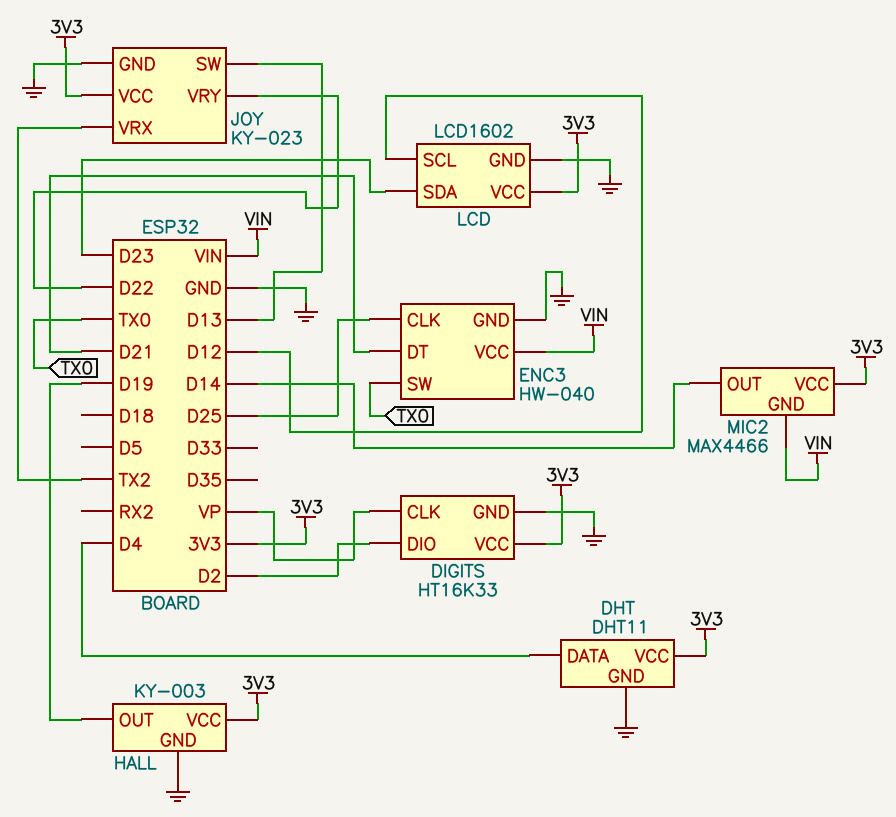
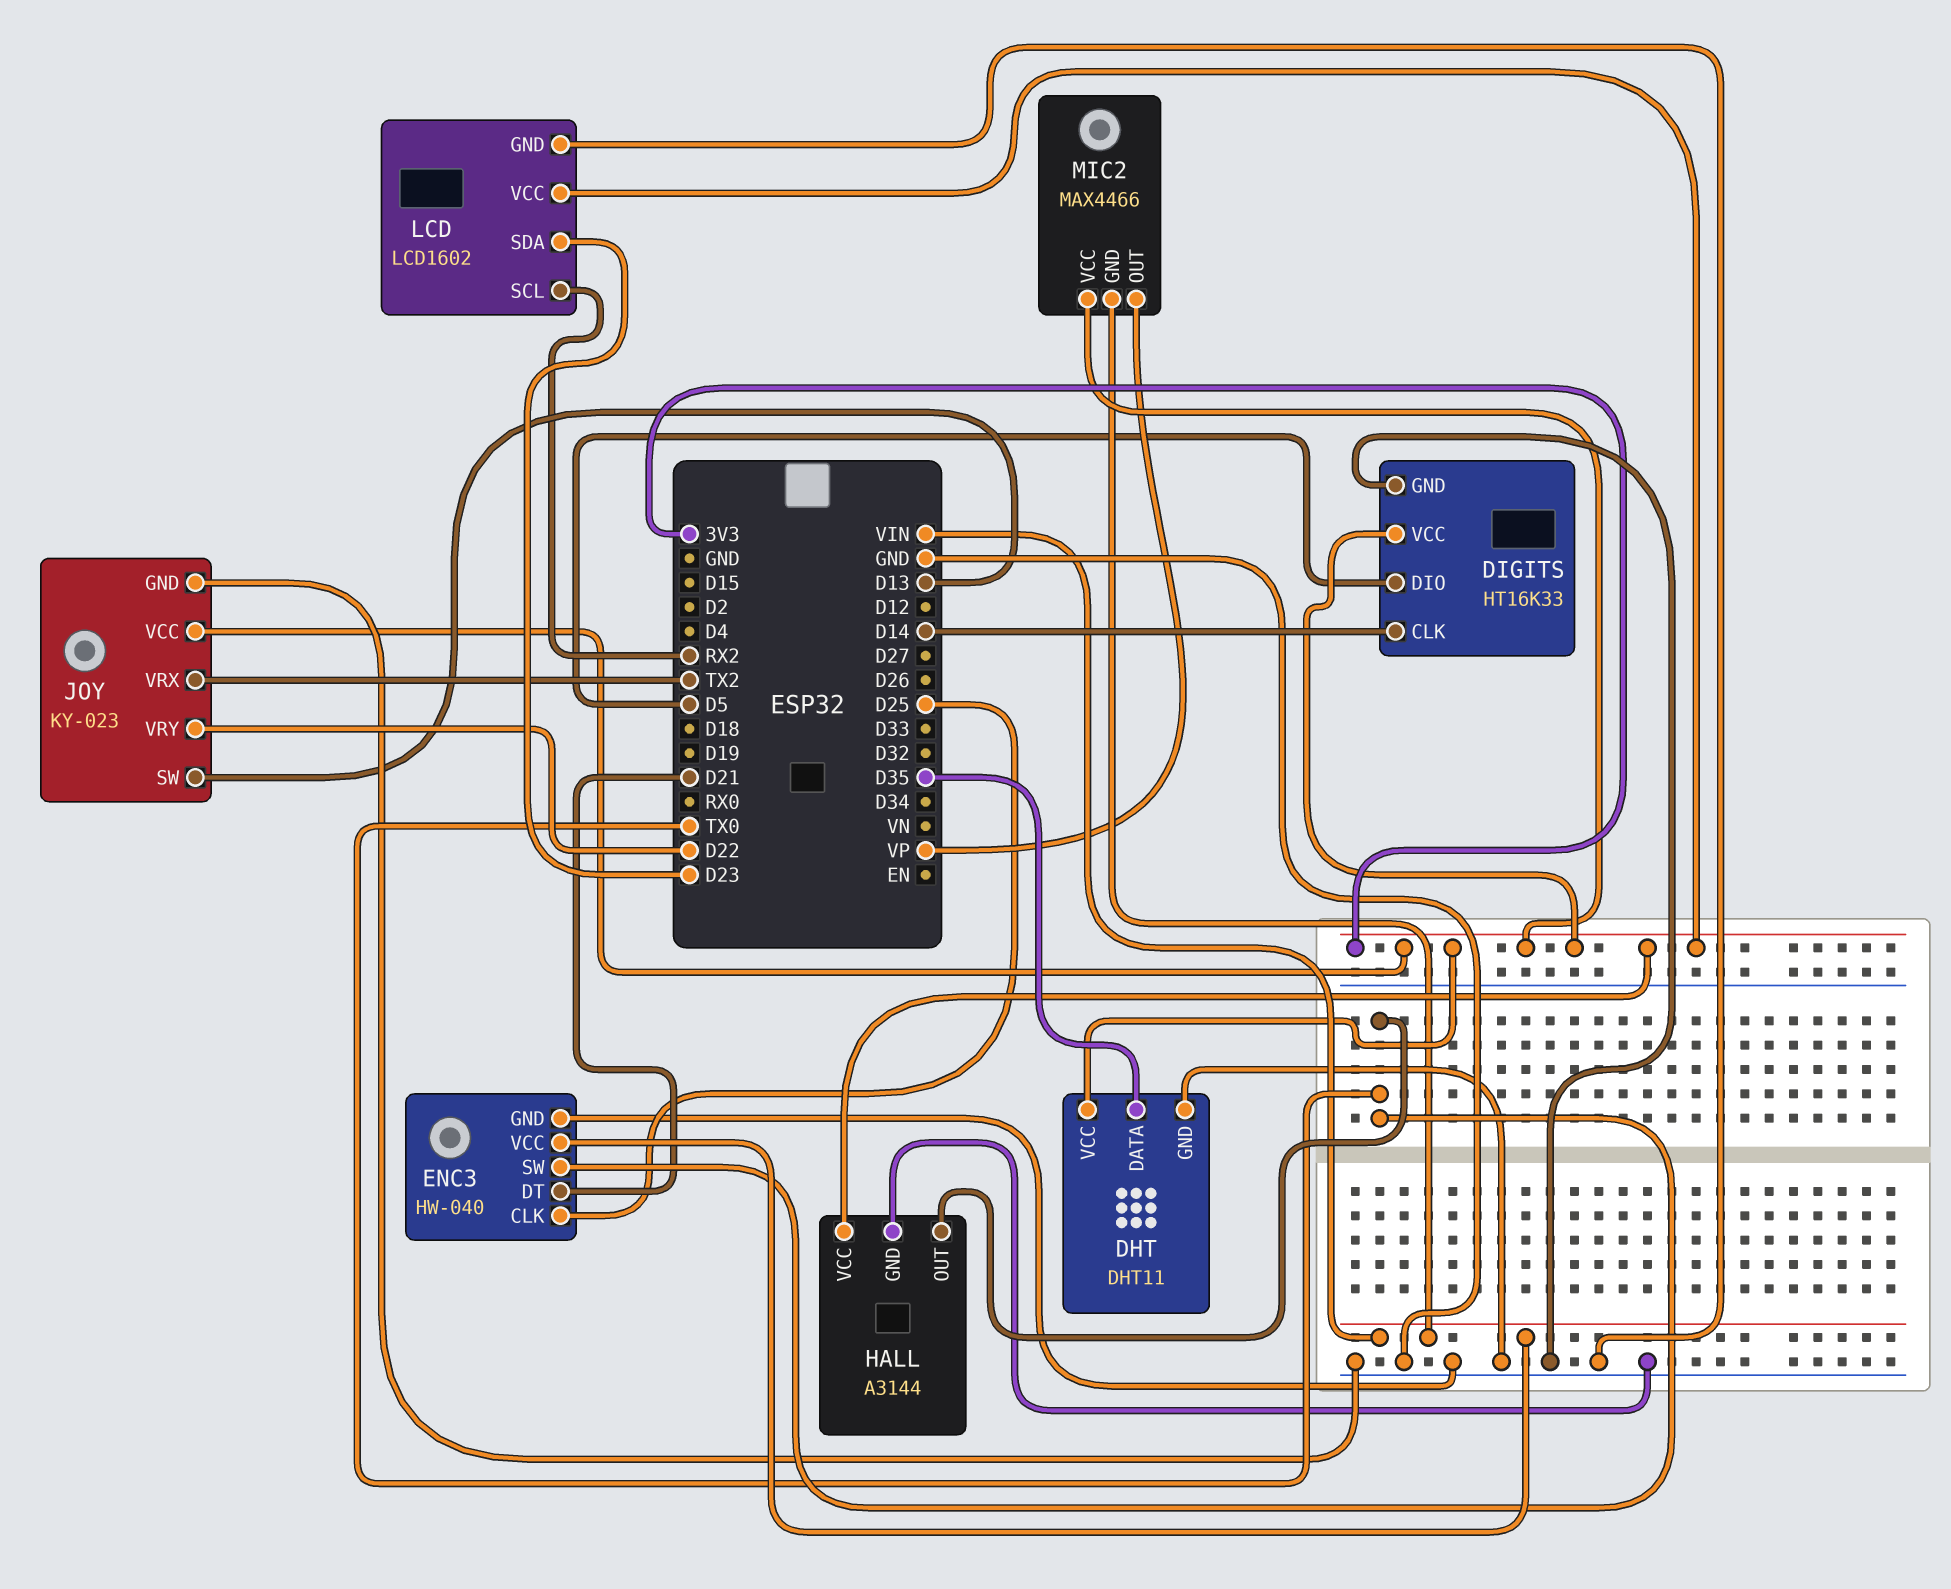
DHT pin DATA: D4 -> D35
DIGITS pin CLK: VP -> D14
DIGITS pin DIO: D2 -> D5
HALL: KY-003 -> A3144
HALL pin OUT: D19 -> TX0
LCD pin SCL: D12 -> RX2
MIC2 pin OUT: D14 -> VP

